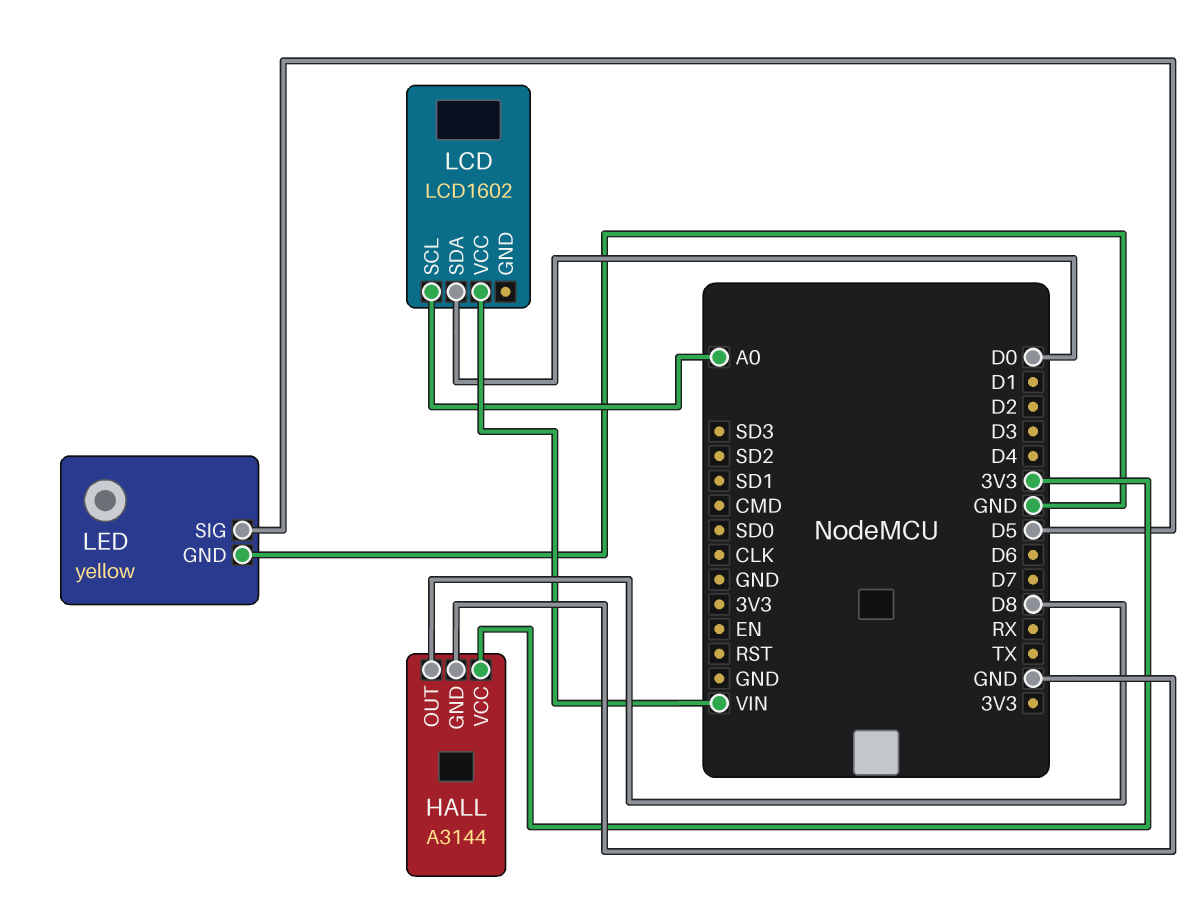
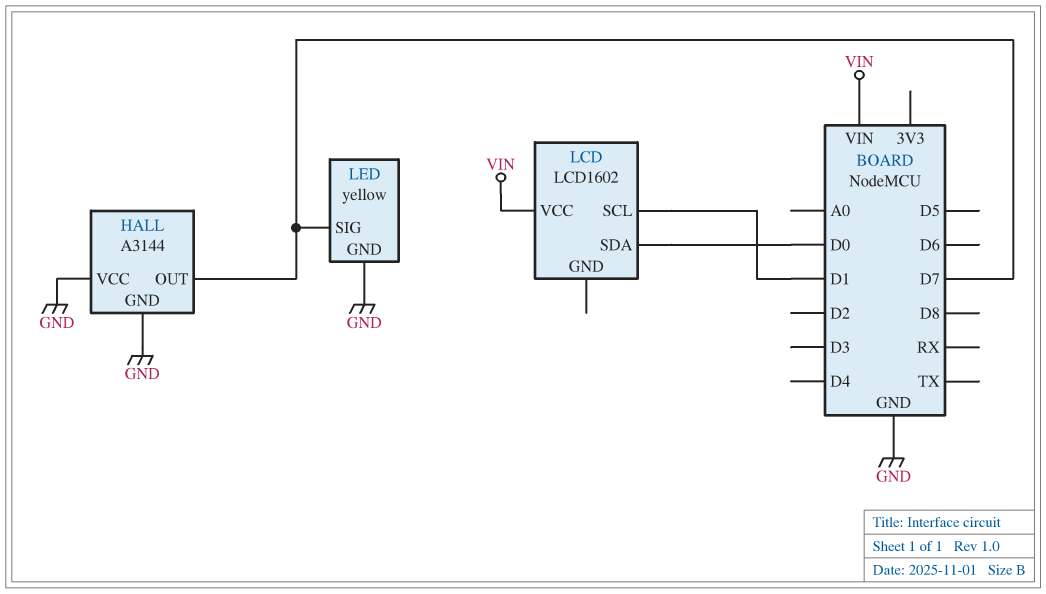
HALL pin OUT: D8 -> D7
HALL pin VCC: 3V3 -> GND
LCD pin SCL: A0 -> D1
LED pin SIG: D5 -> D7

